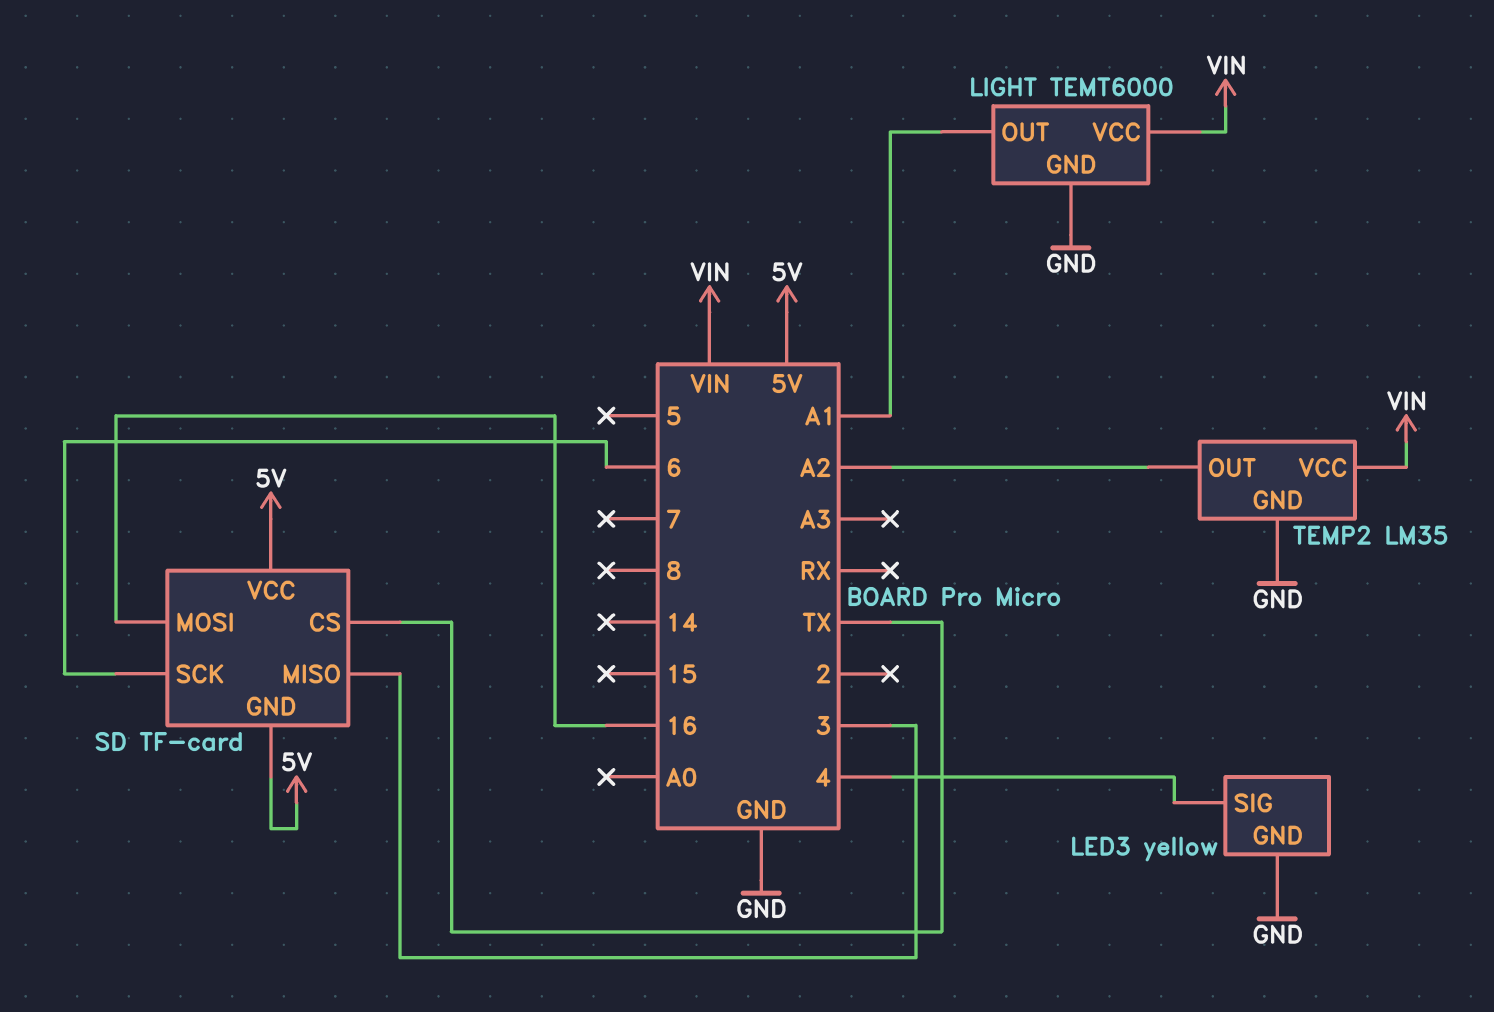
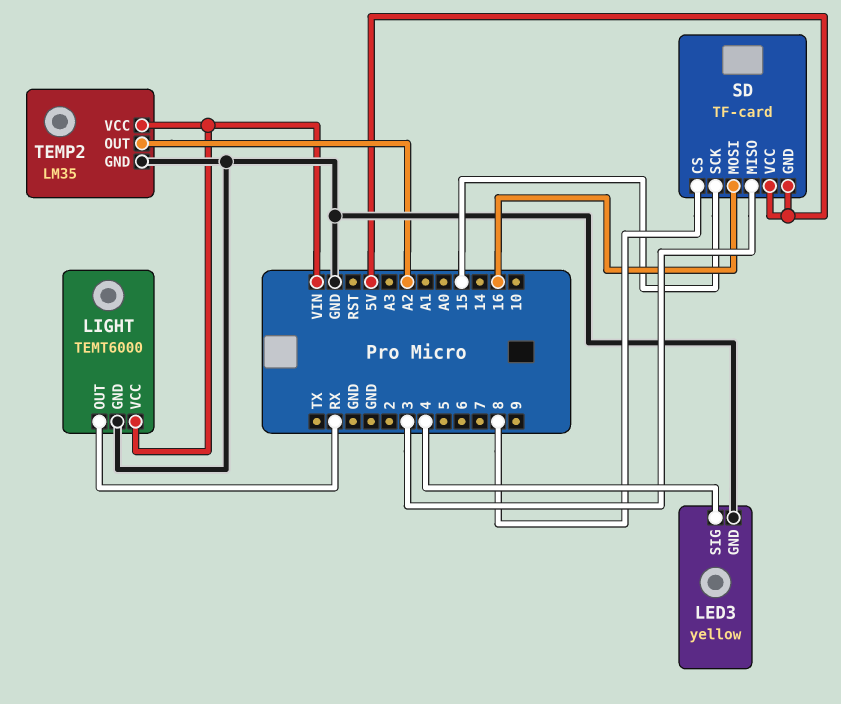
LIGHT pin OUT: A1 -> RX
SD pin CS: TX -> 8
SD pin SCK: 6 -> 15

